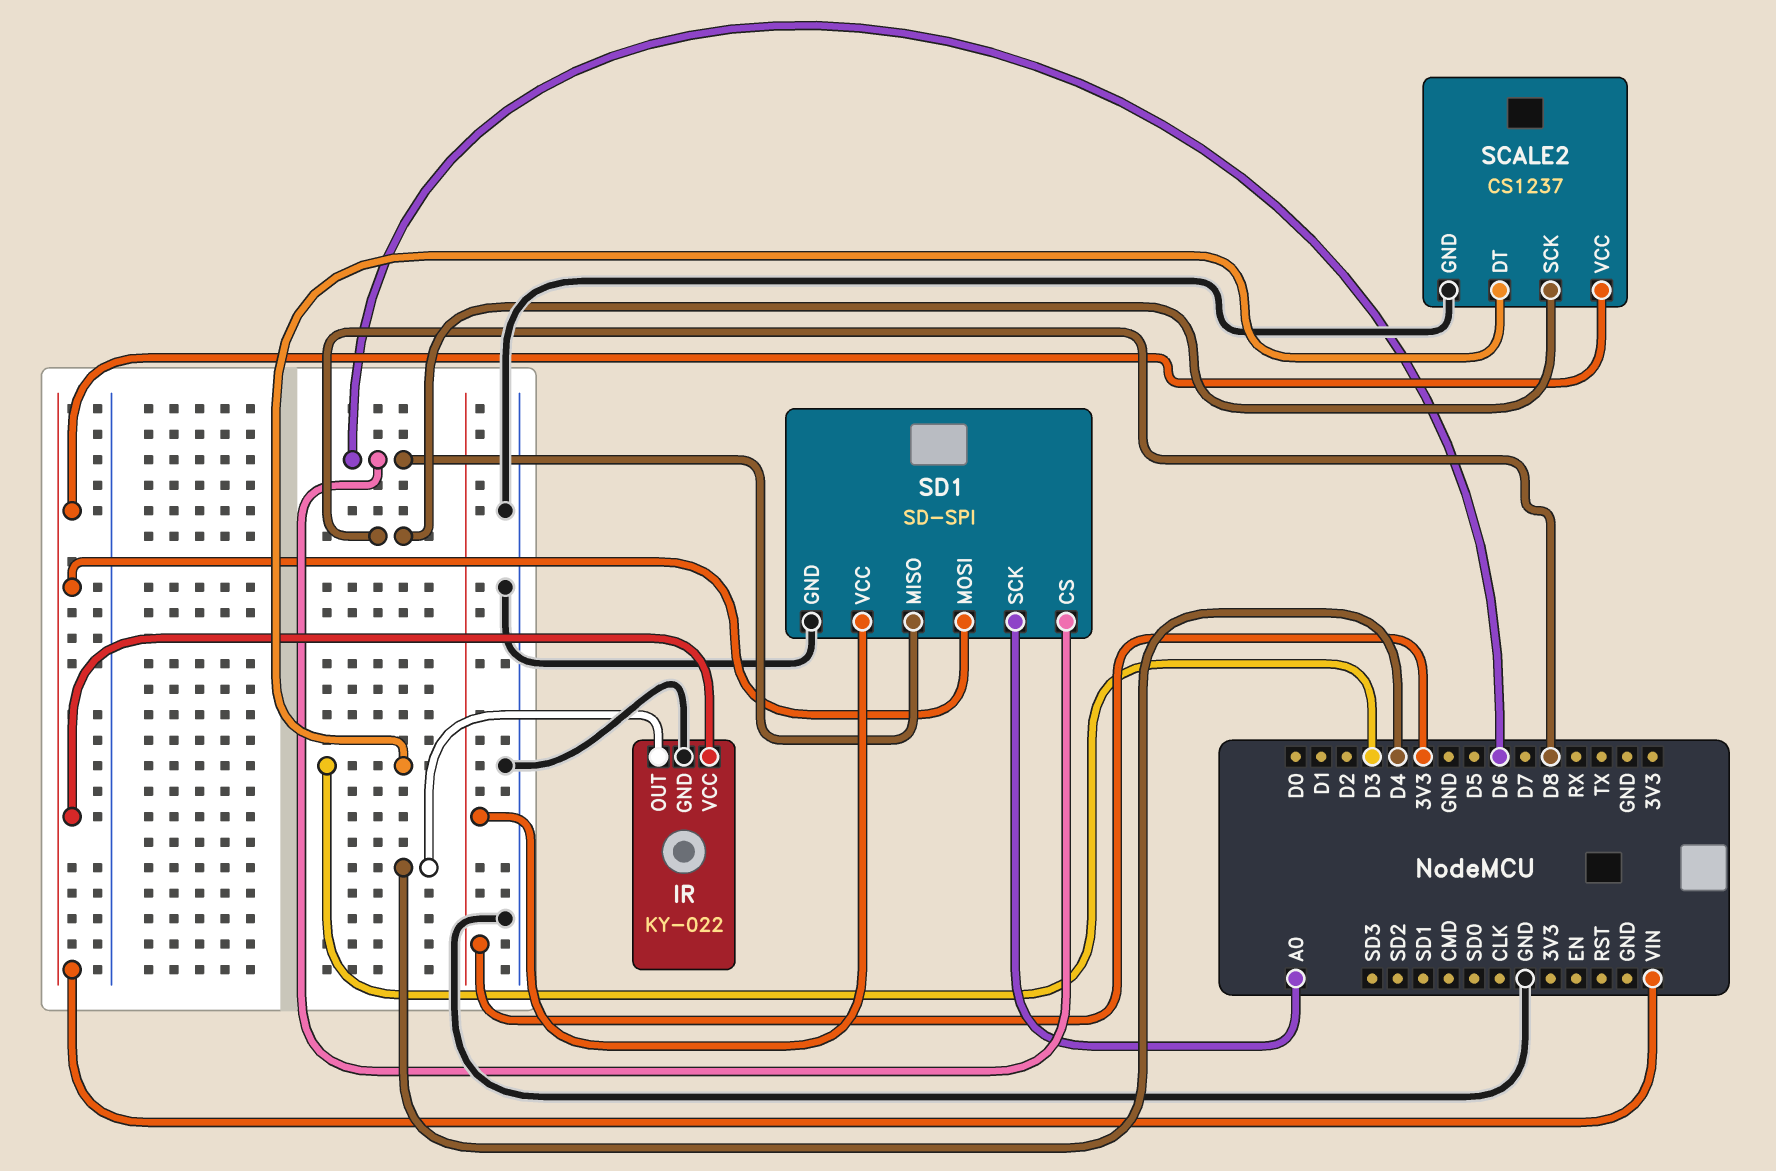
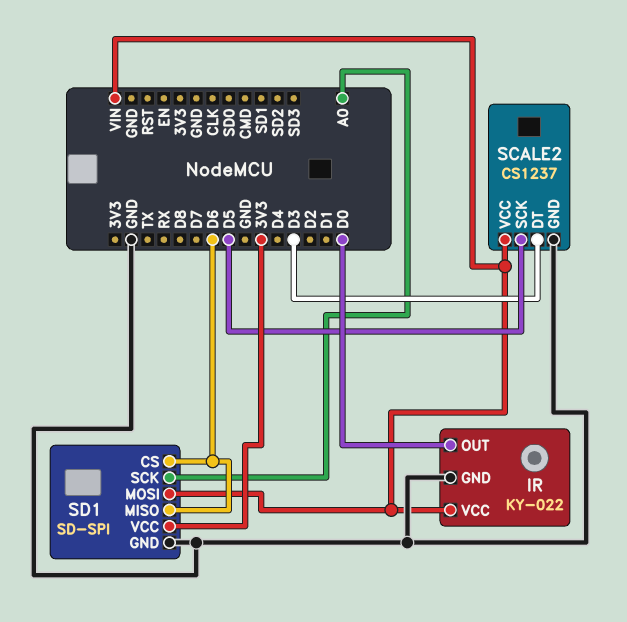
IR pin OUT: D4 -> D0
SCALE2 pin SCK: D8 -> D5

